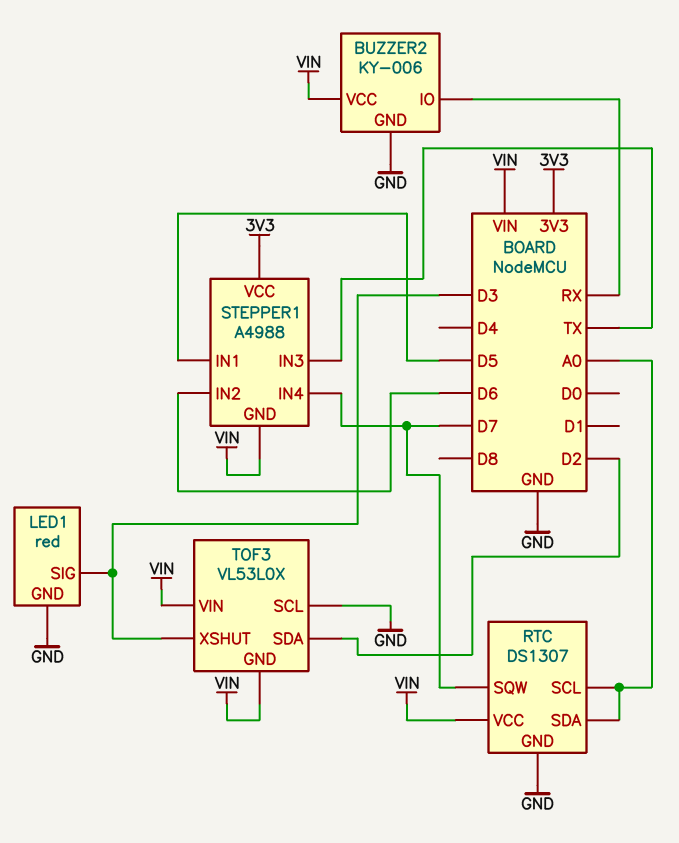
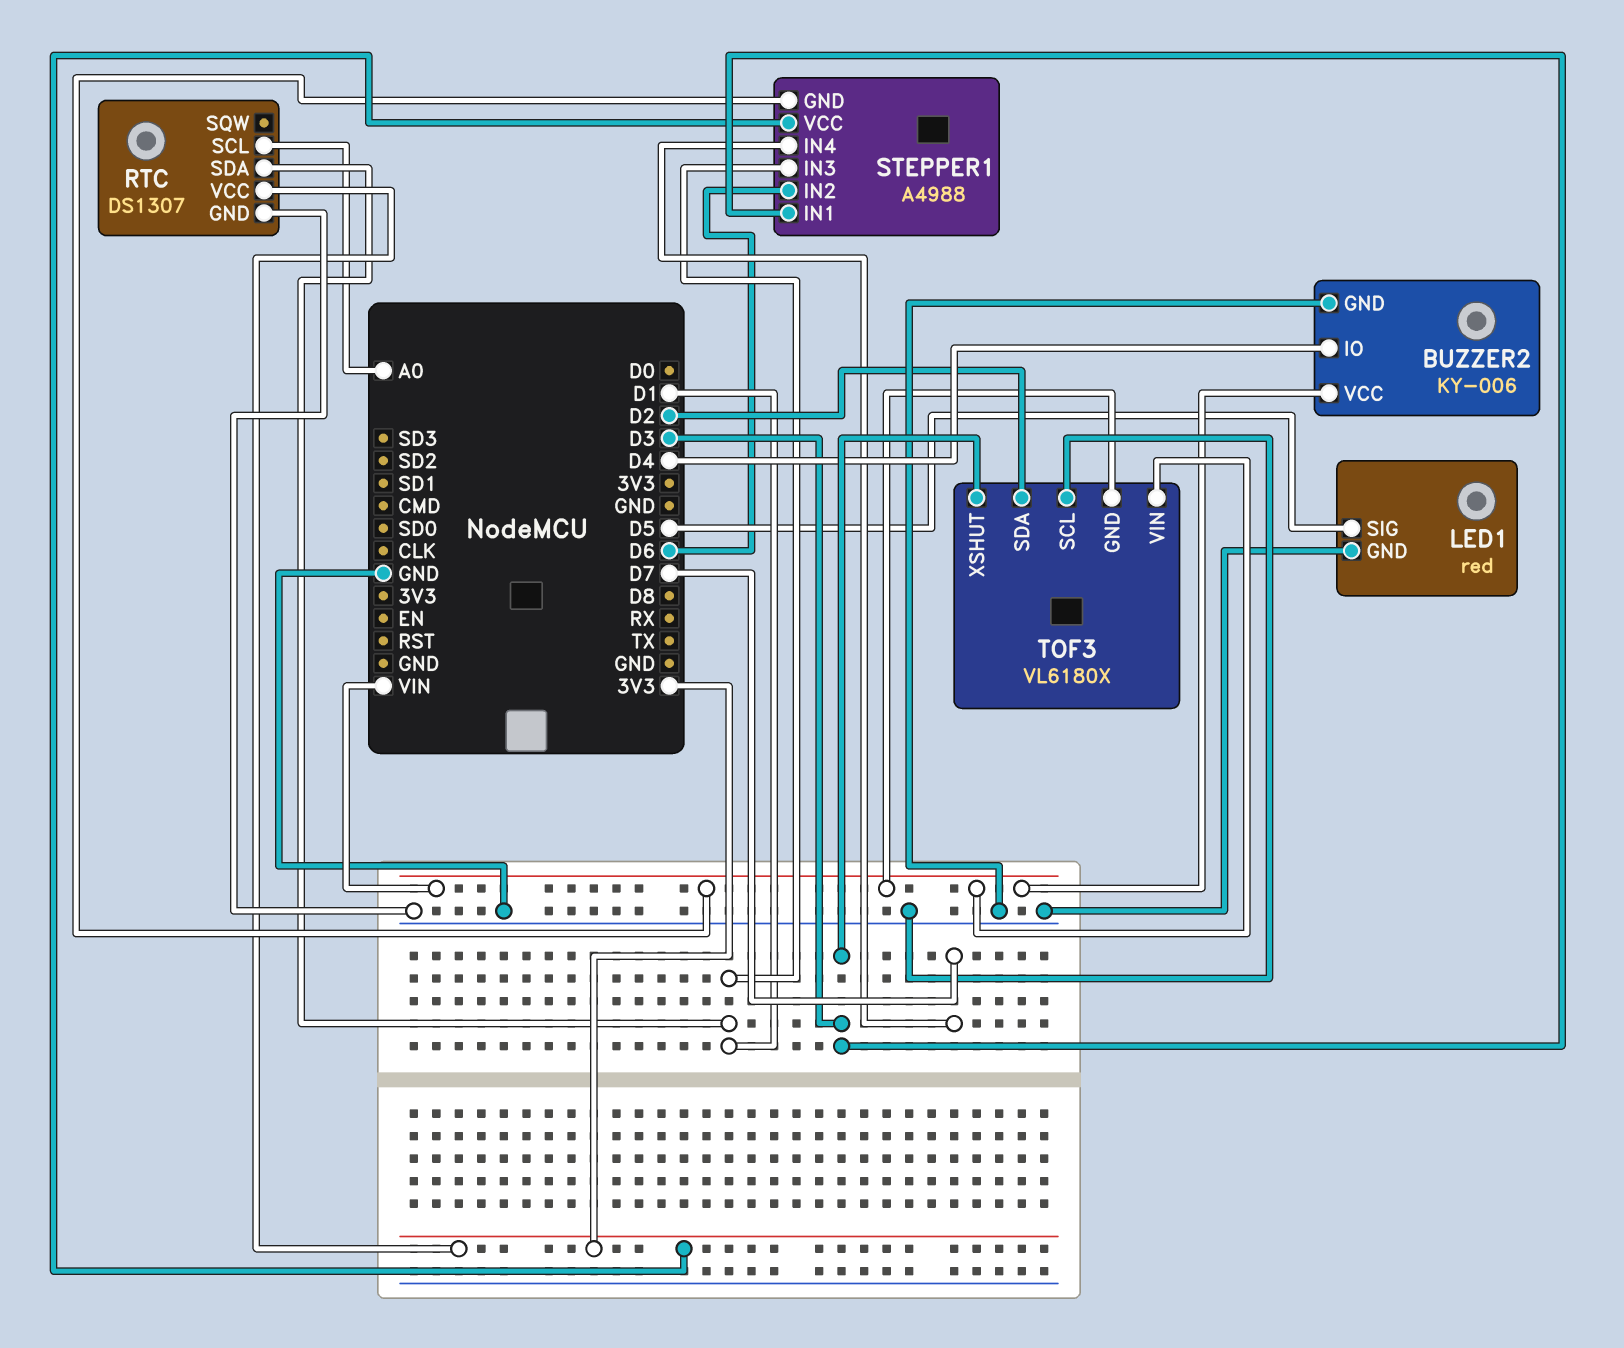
BUZZER2 pin IO: RX -> D4
LED1 pin SIG: D3 -> D5
RTC pin SDA: A0 -> D1
RTC pin SQW: D7 -> none
RTC pin VCC: VIN -> 3V3
STEPPER1 pin IN1: D5 -> D3
STEPPER1 pin IN3: TX -> D1
TOF3: VL53L0X -> VL6180X

